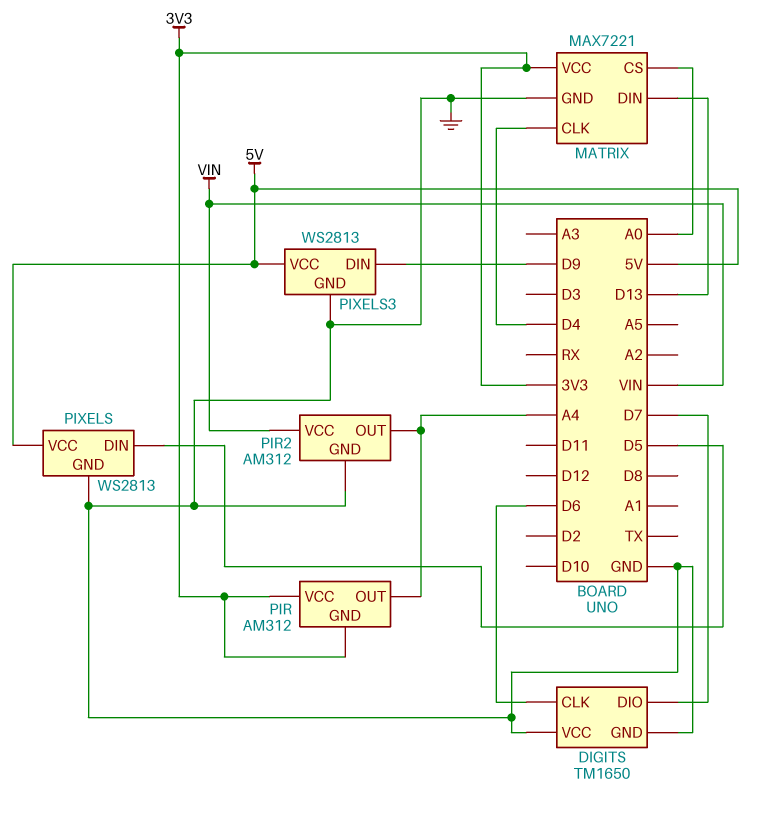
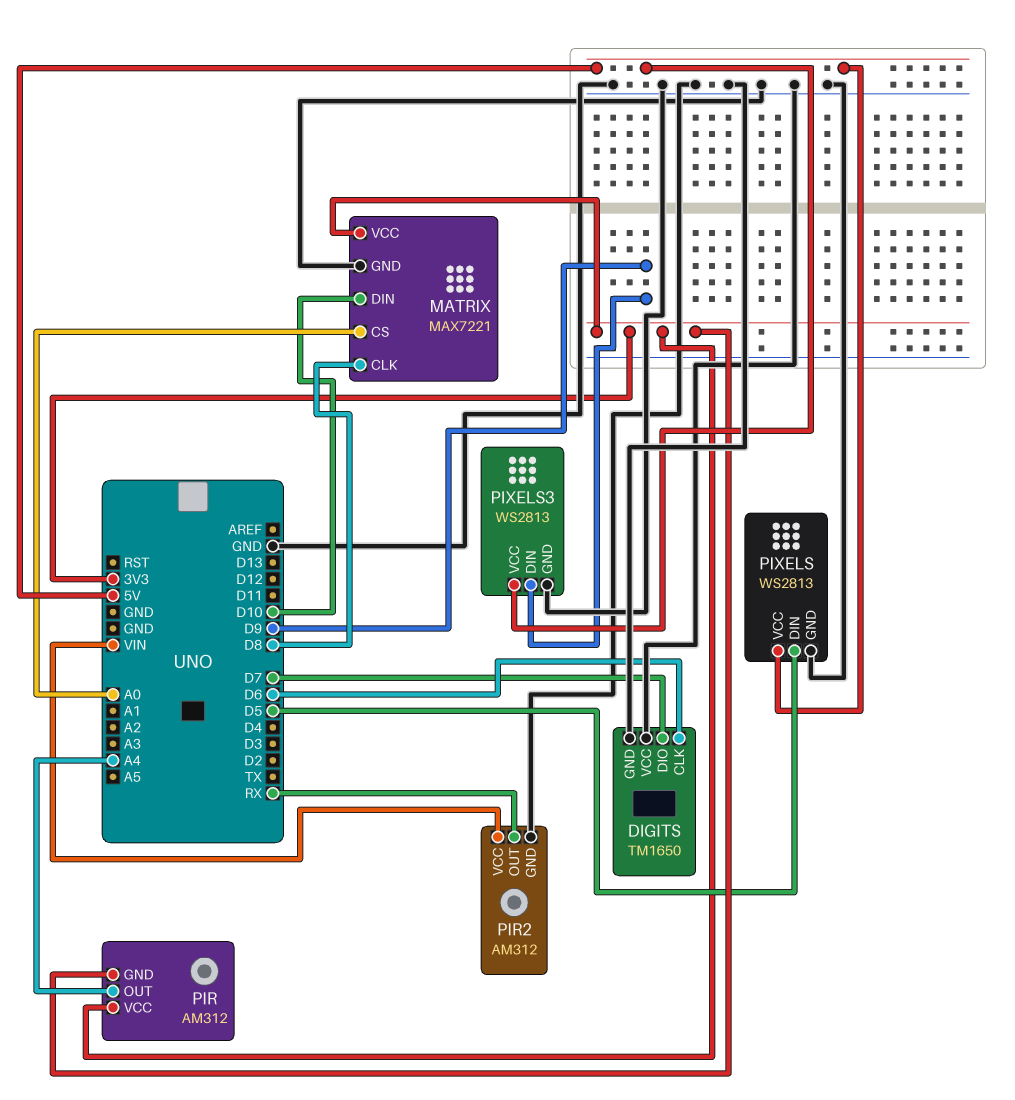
MATRIX pin CLK: D4 -> D8
MATRIX pin DIN: D13 -> D10
PIR2 pin OUT: A4 -> RX

